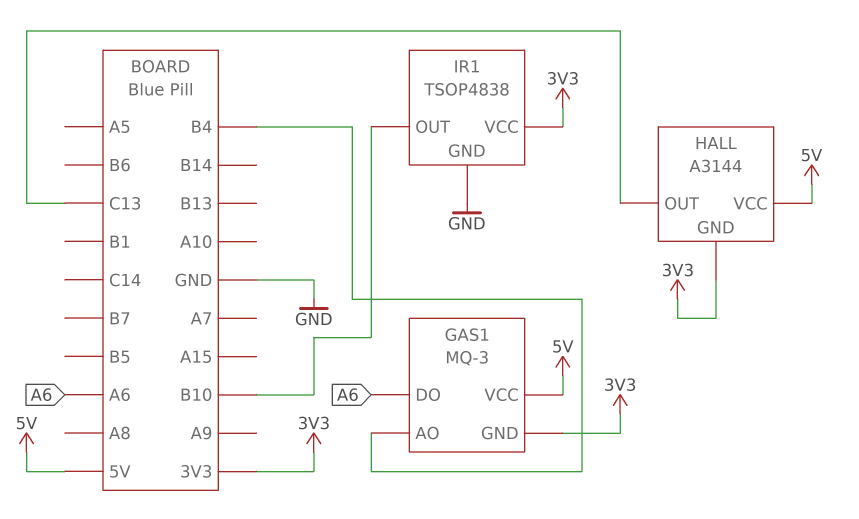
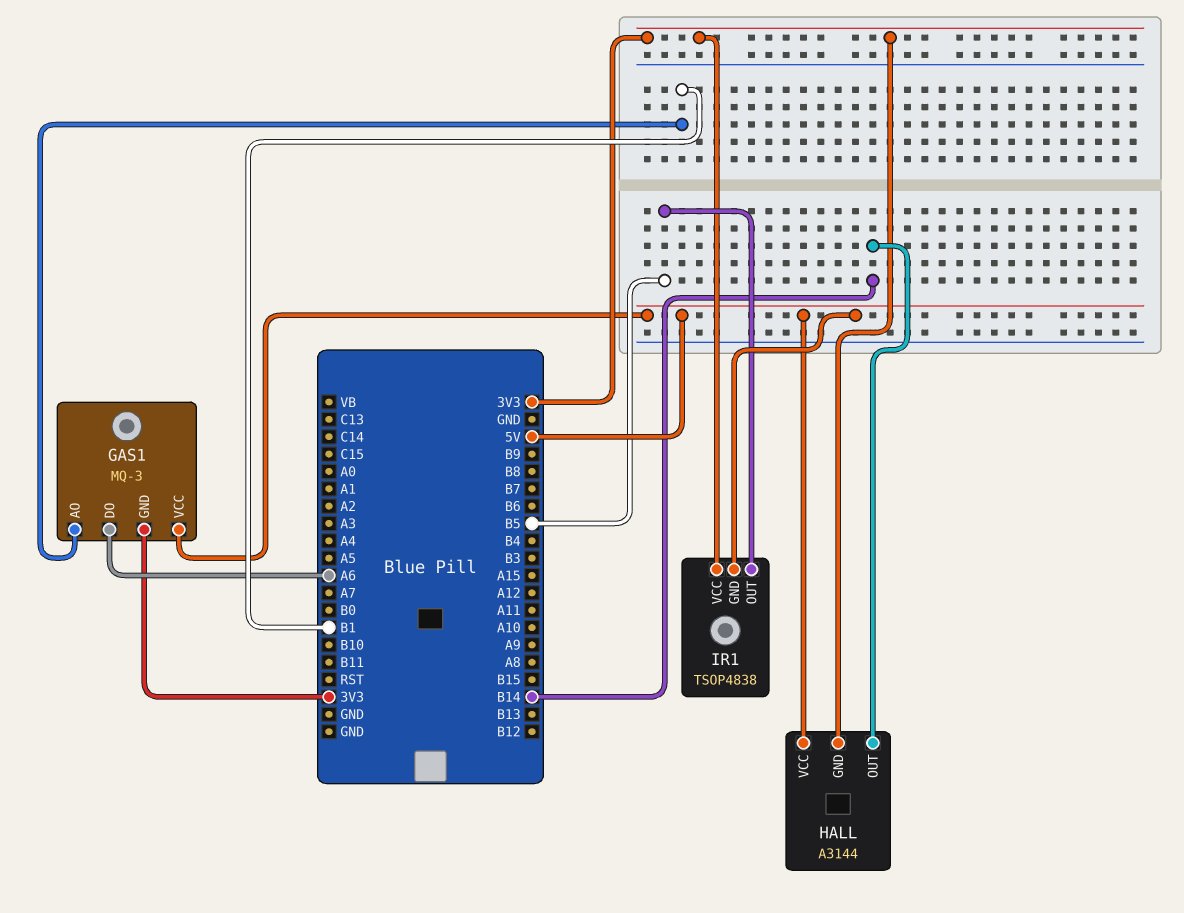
GAS1 pin AO: B4 -> B1
HALL pin OUT: C13 -> B14
IR1 pin GND: GND -> 5V
IR1 pin OUT: B10 -> B5

